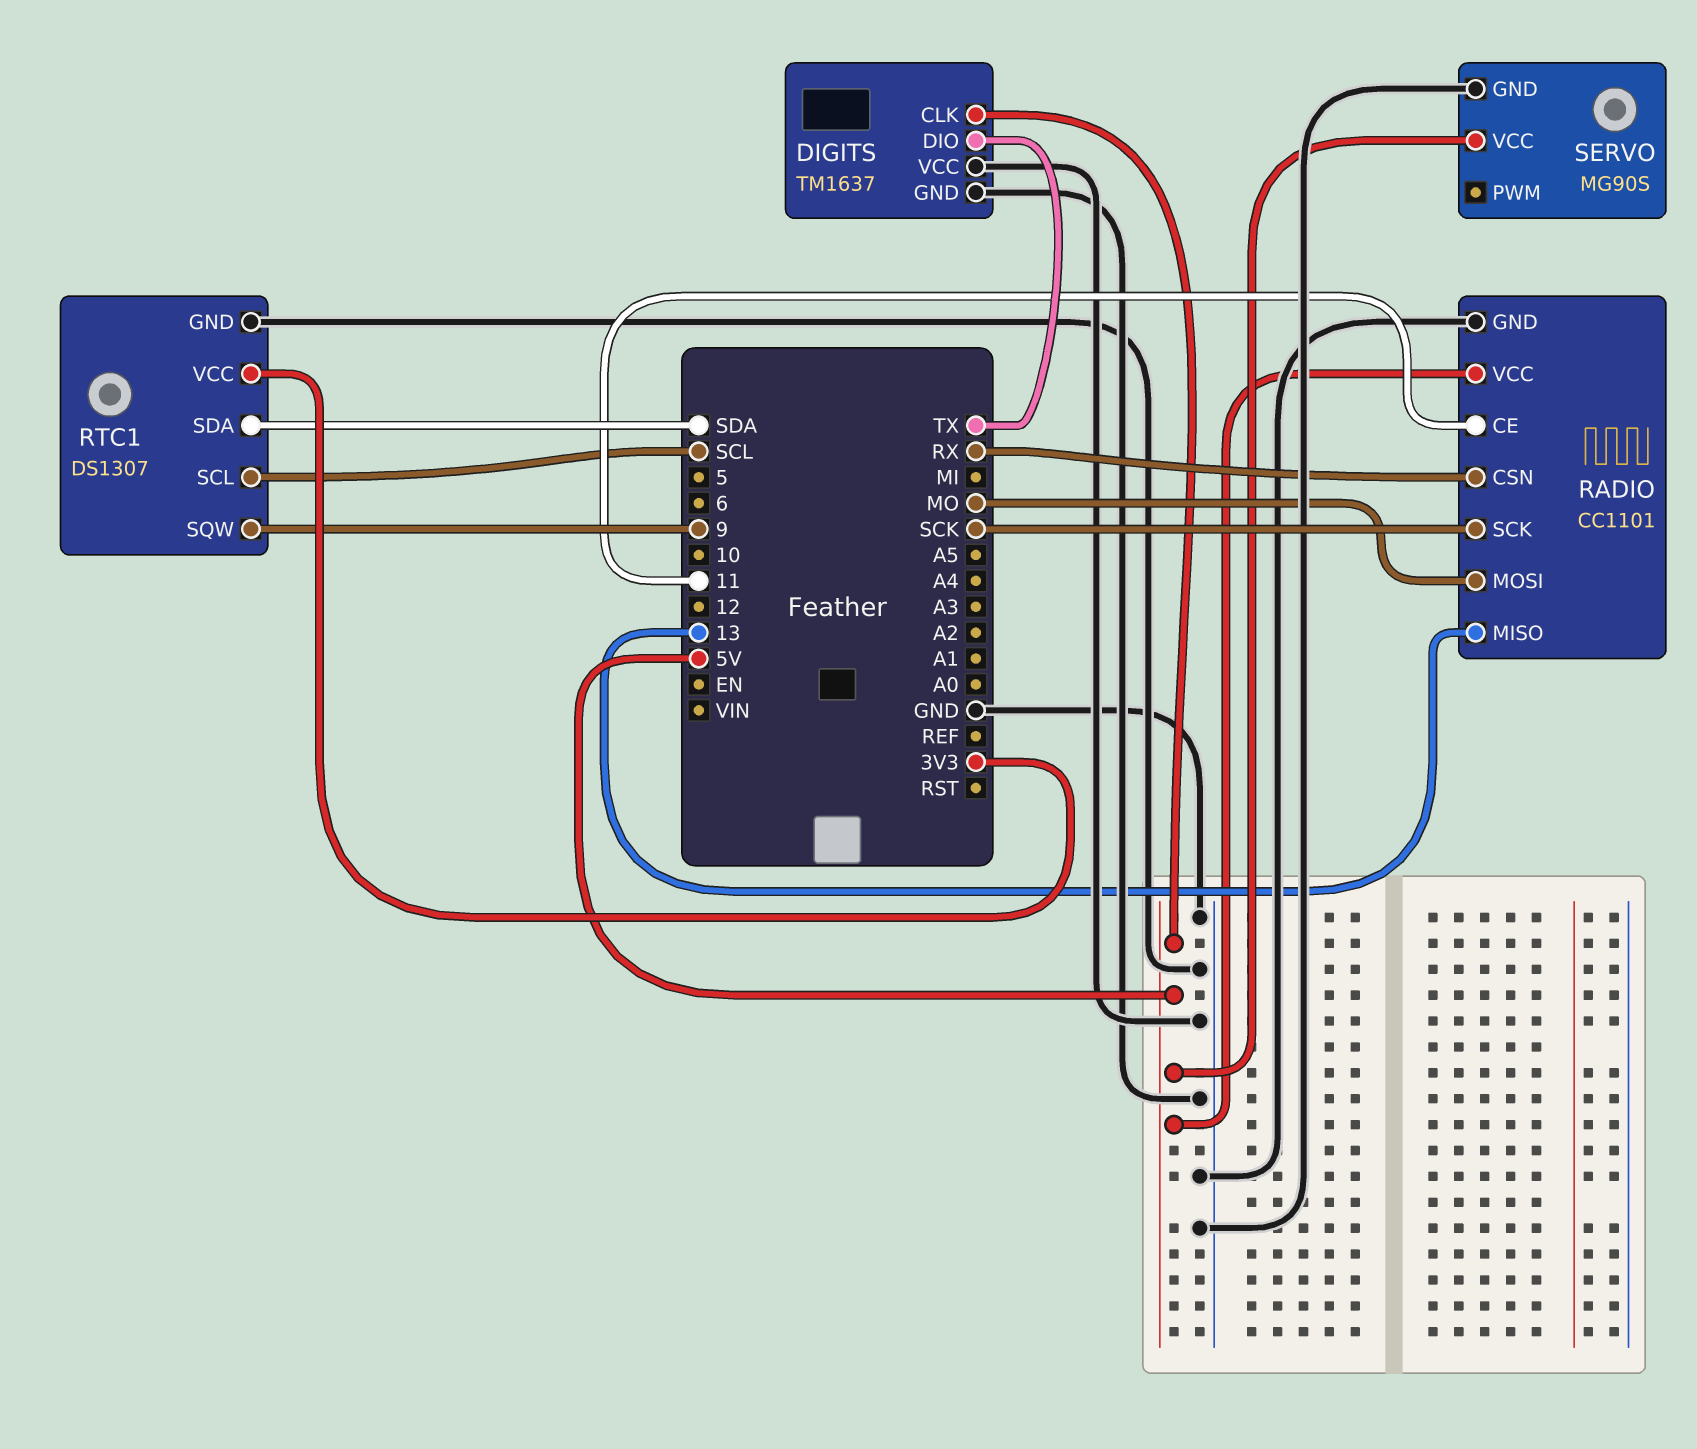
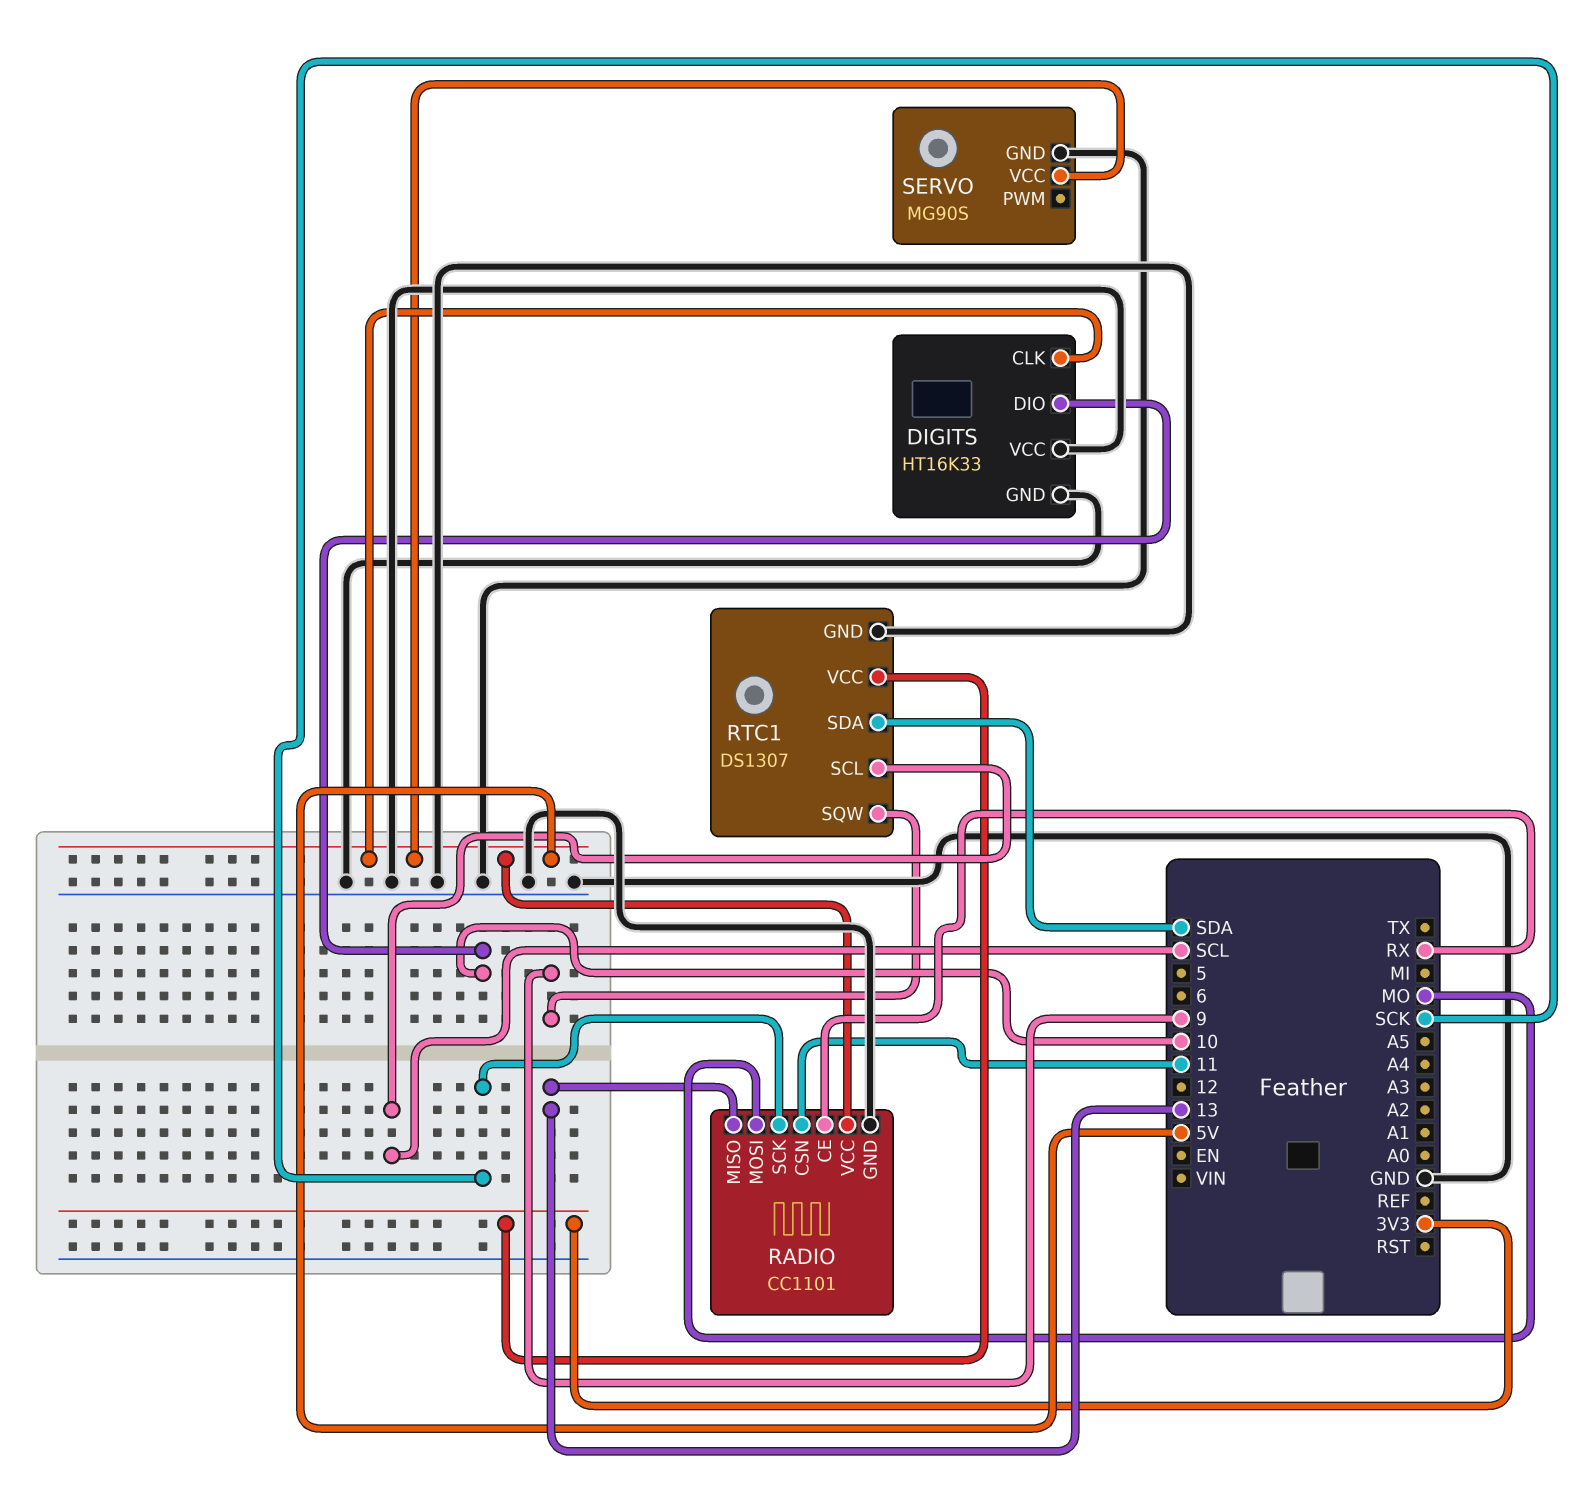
DIGITS: TM1637 -> HT16K33
DIGITS pin DIO: TX -> 10
RADIO pin CE: 11 -> RX
RADIO pin CSN: RX -> 11

